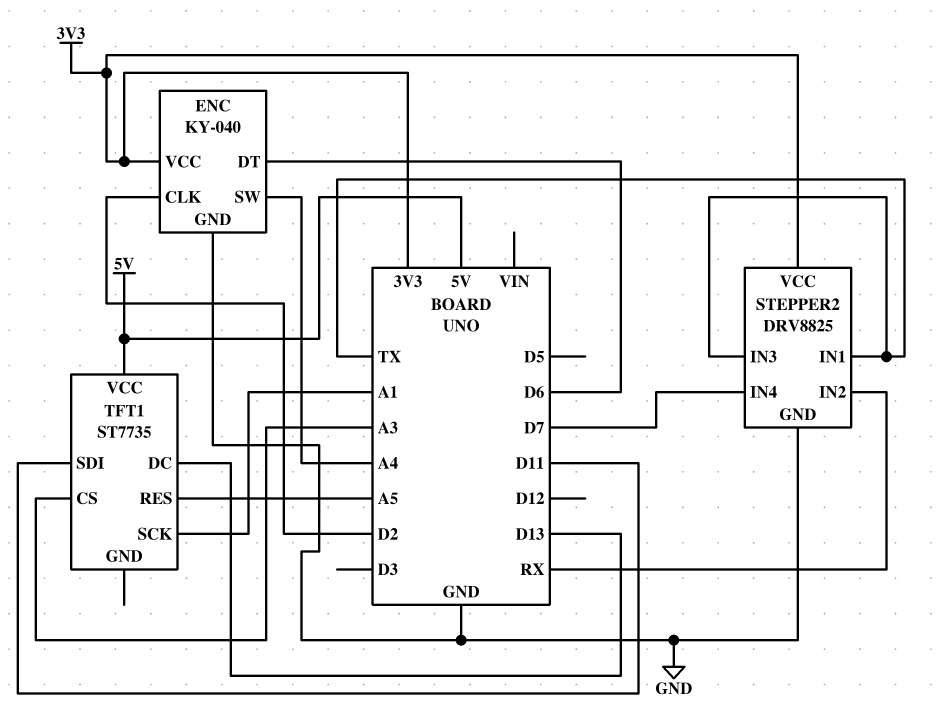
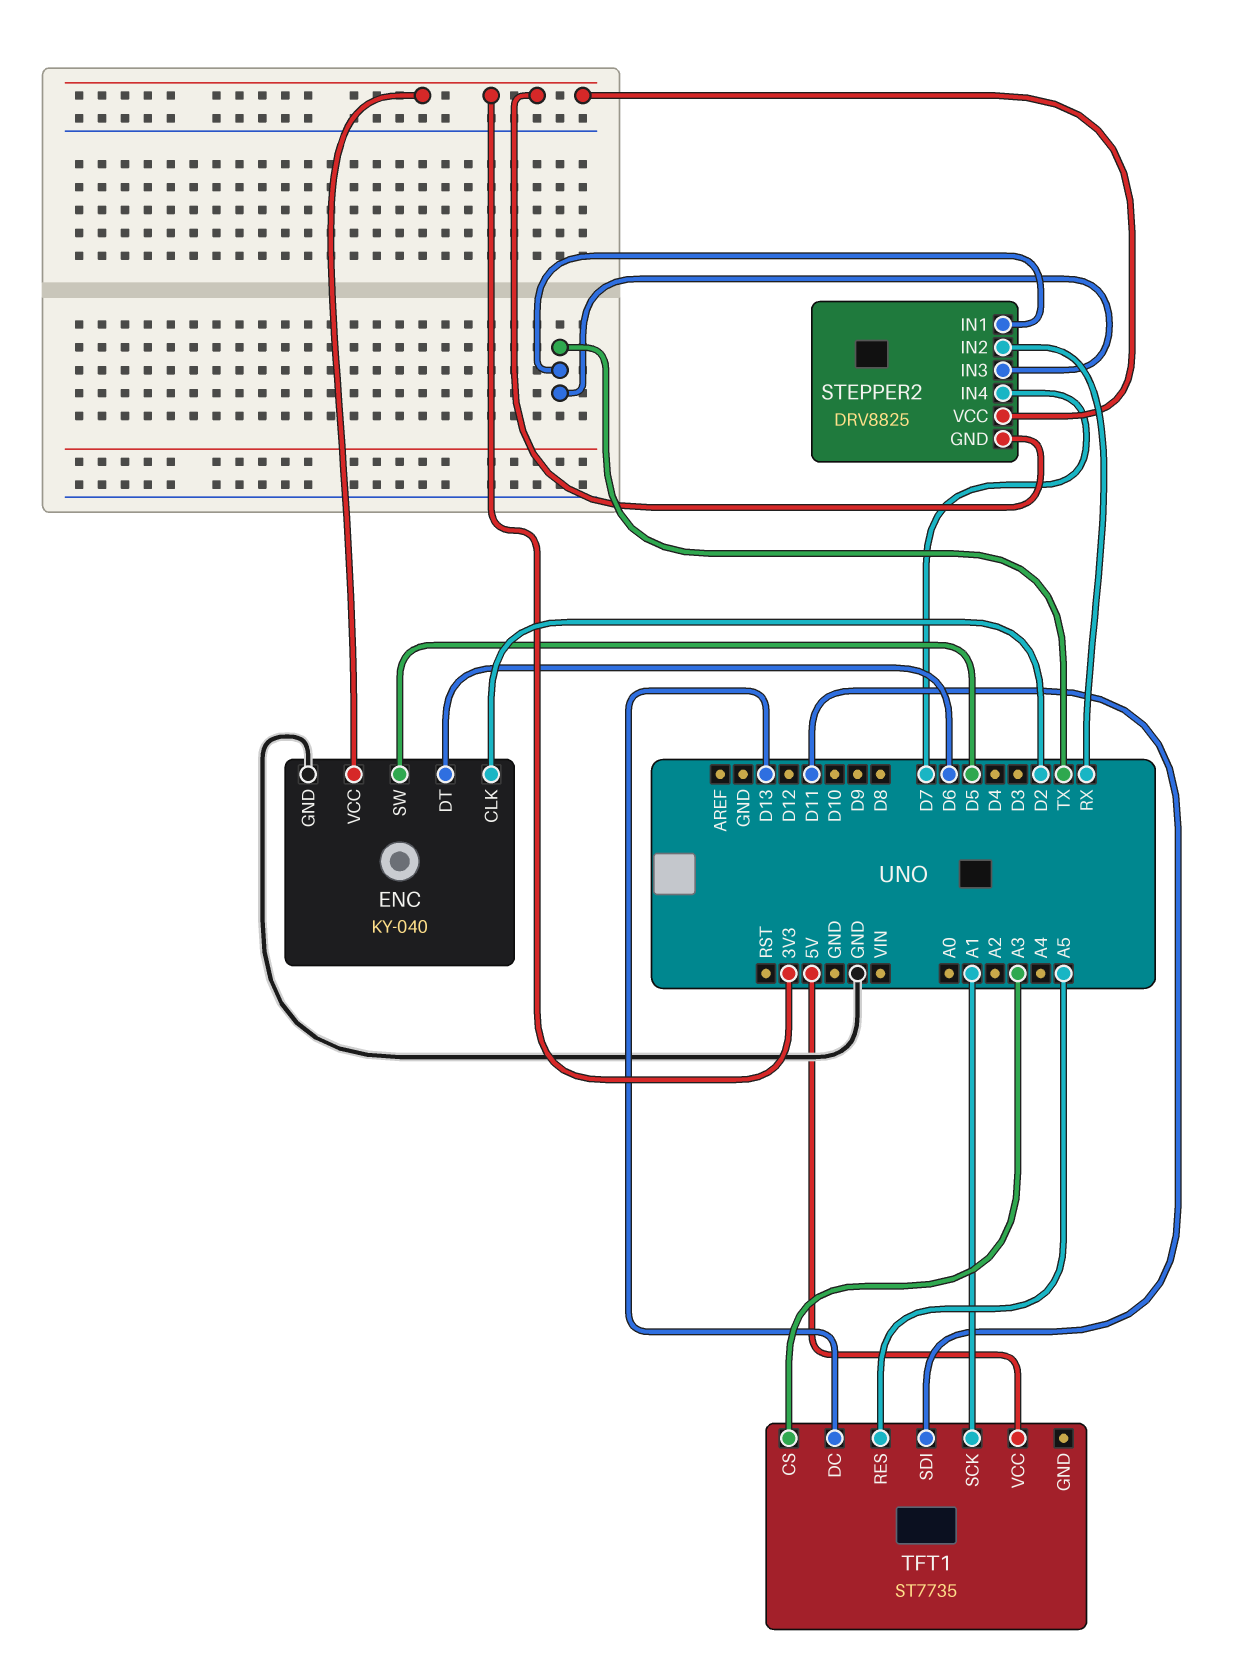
ENC pin SW: A4 -> D5
STEPPER2 pin GND: GND -> 3V3

